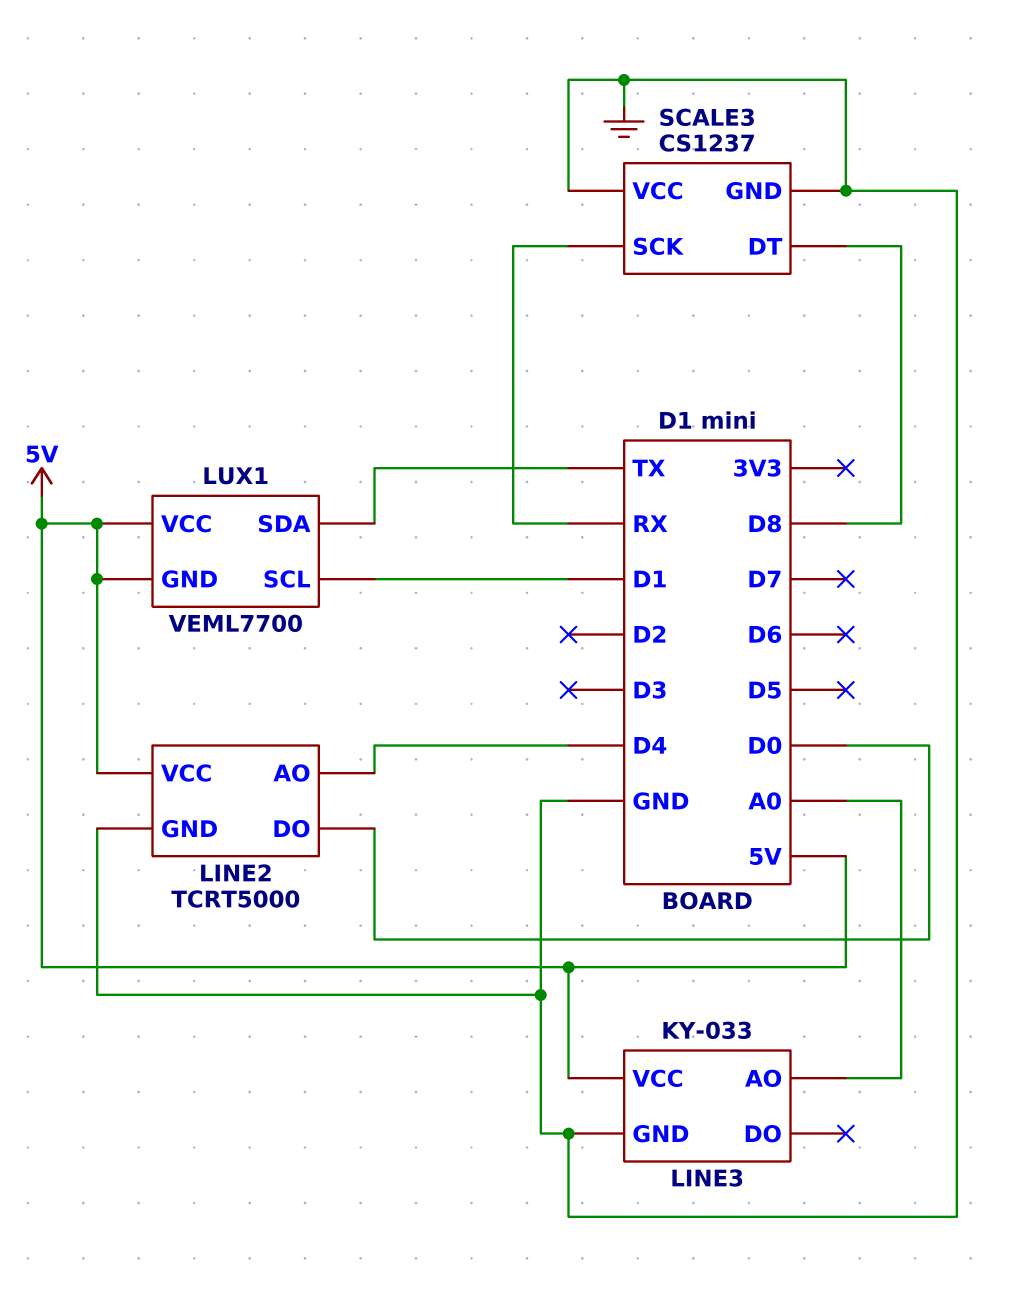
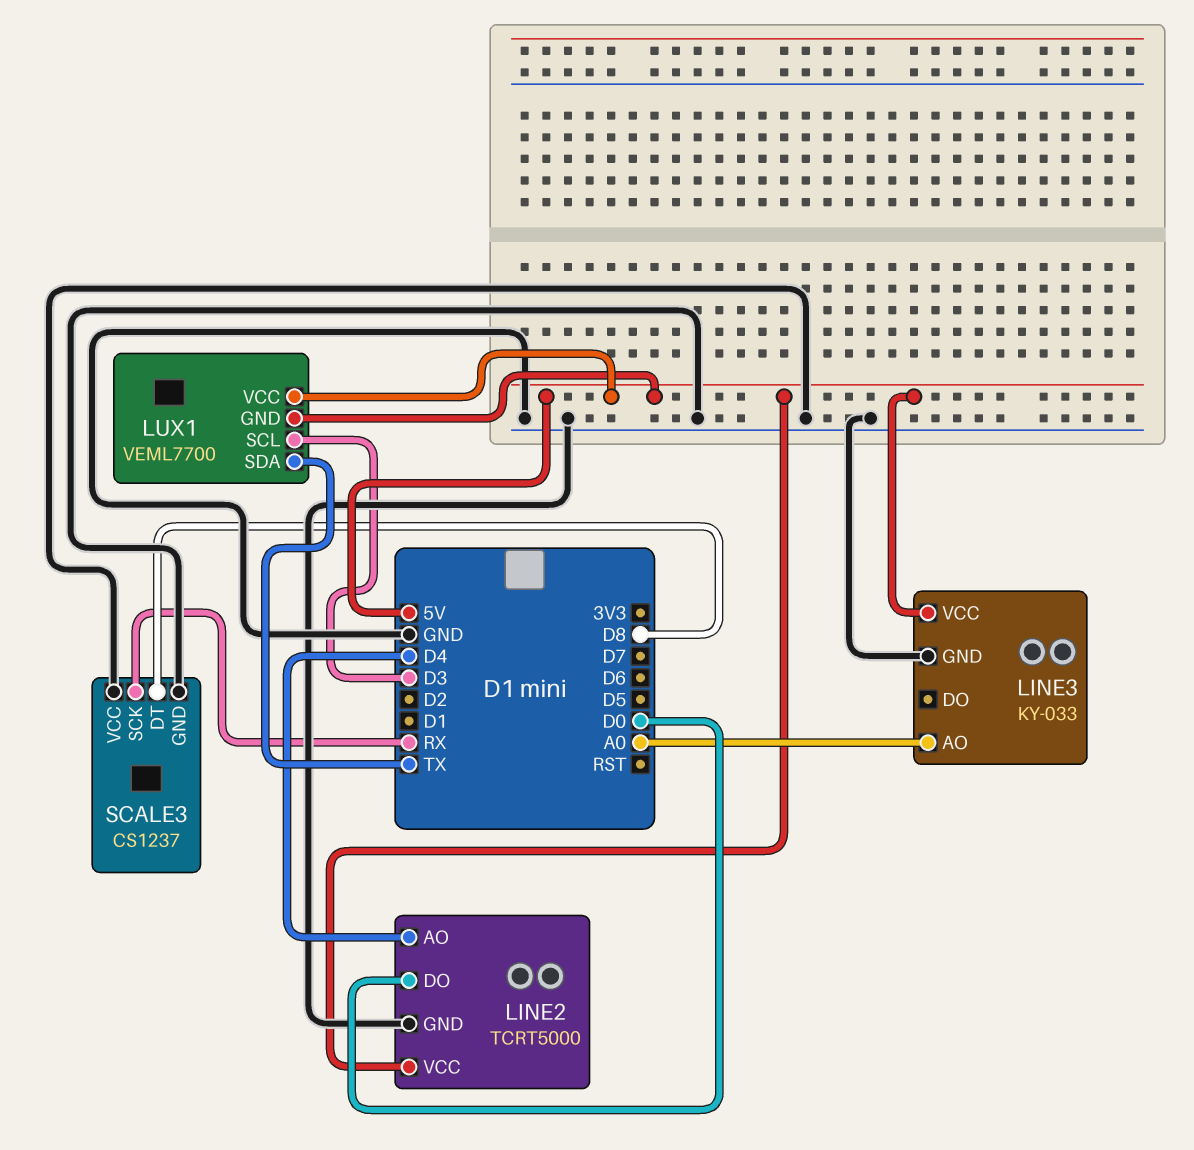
LUX1 pin SCL: D1 -> D3

